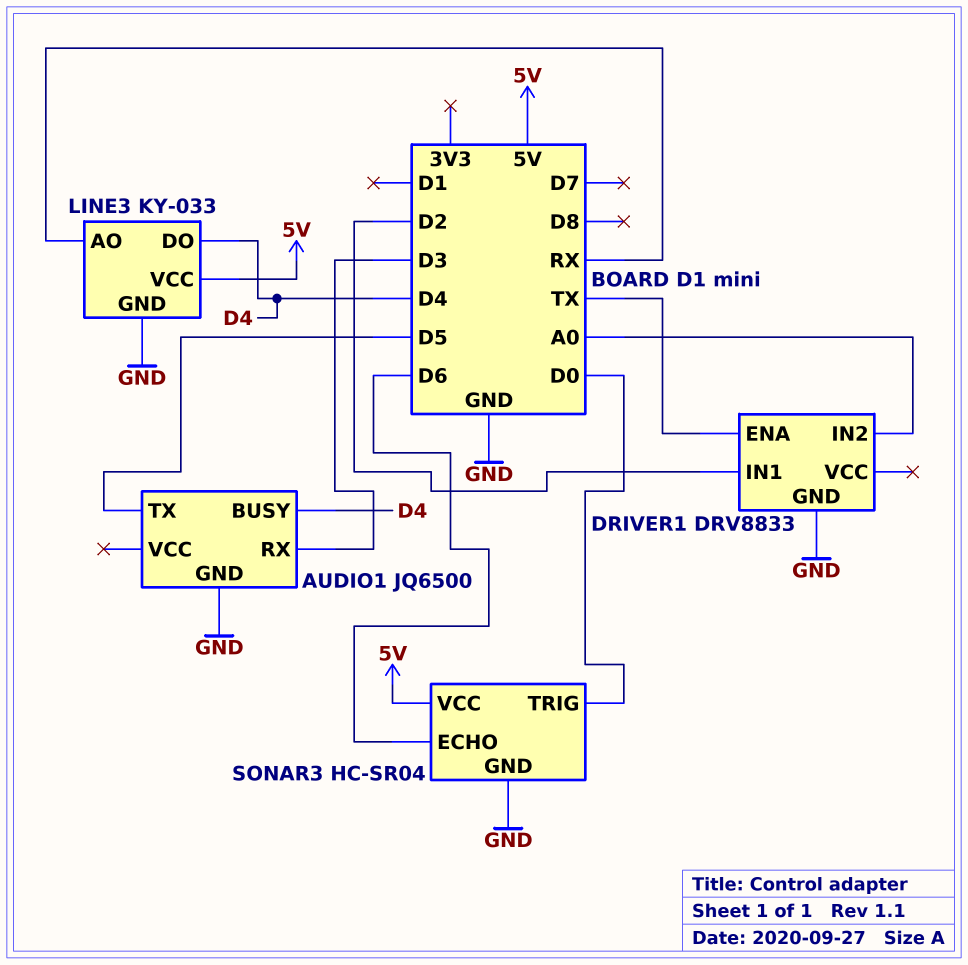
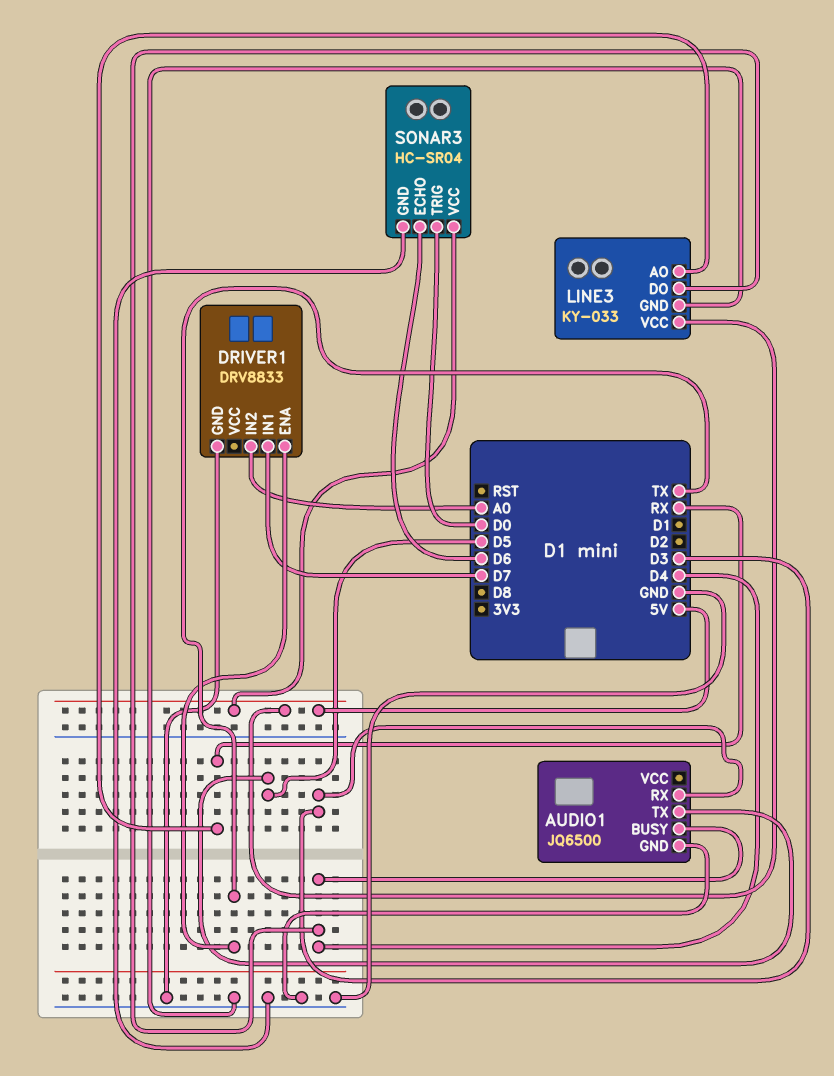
DRIVER1 pin IN1: D2 -> D7

